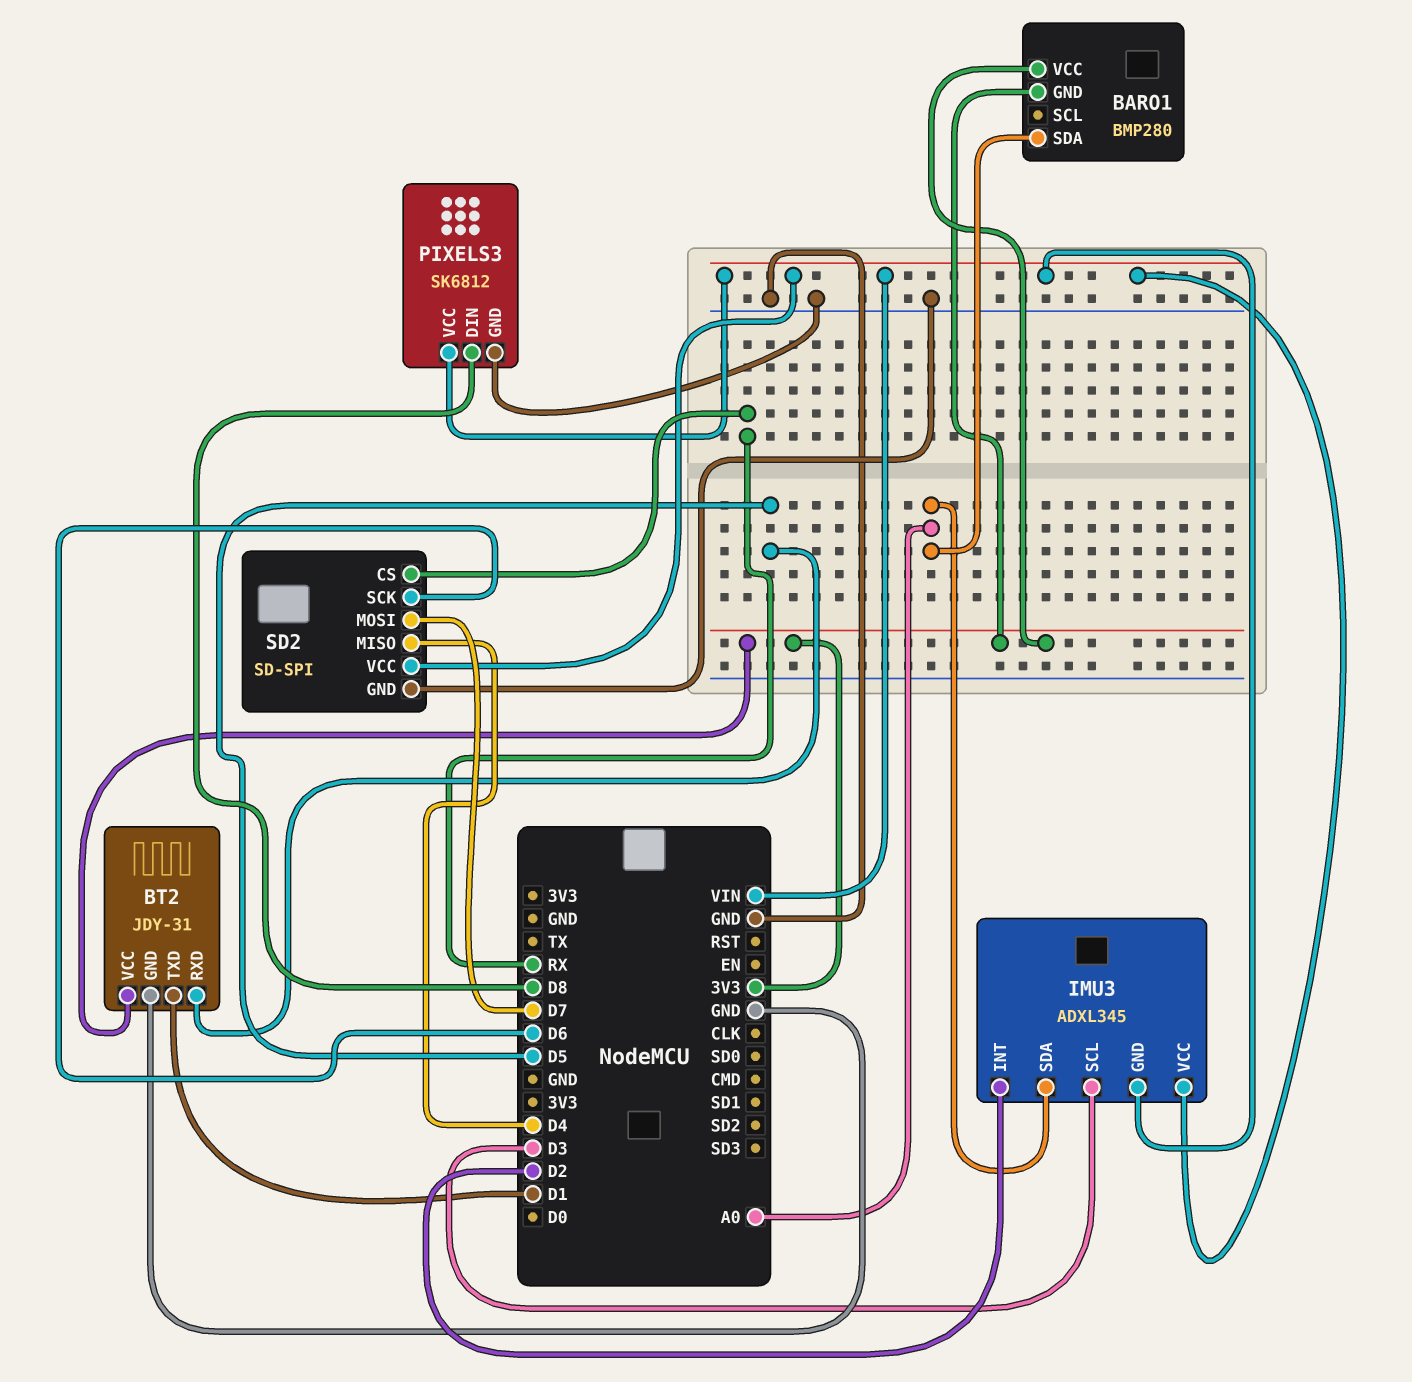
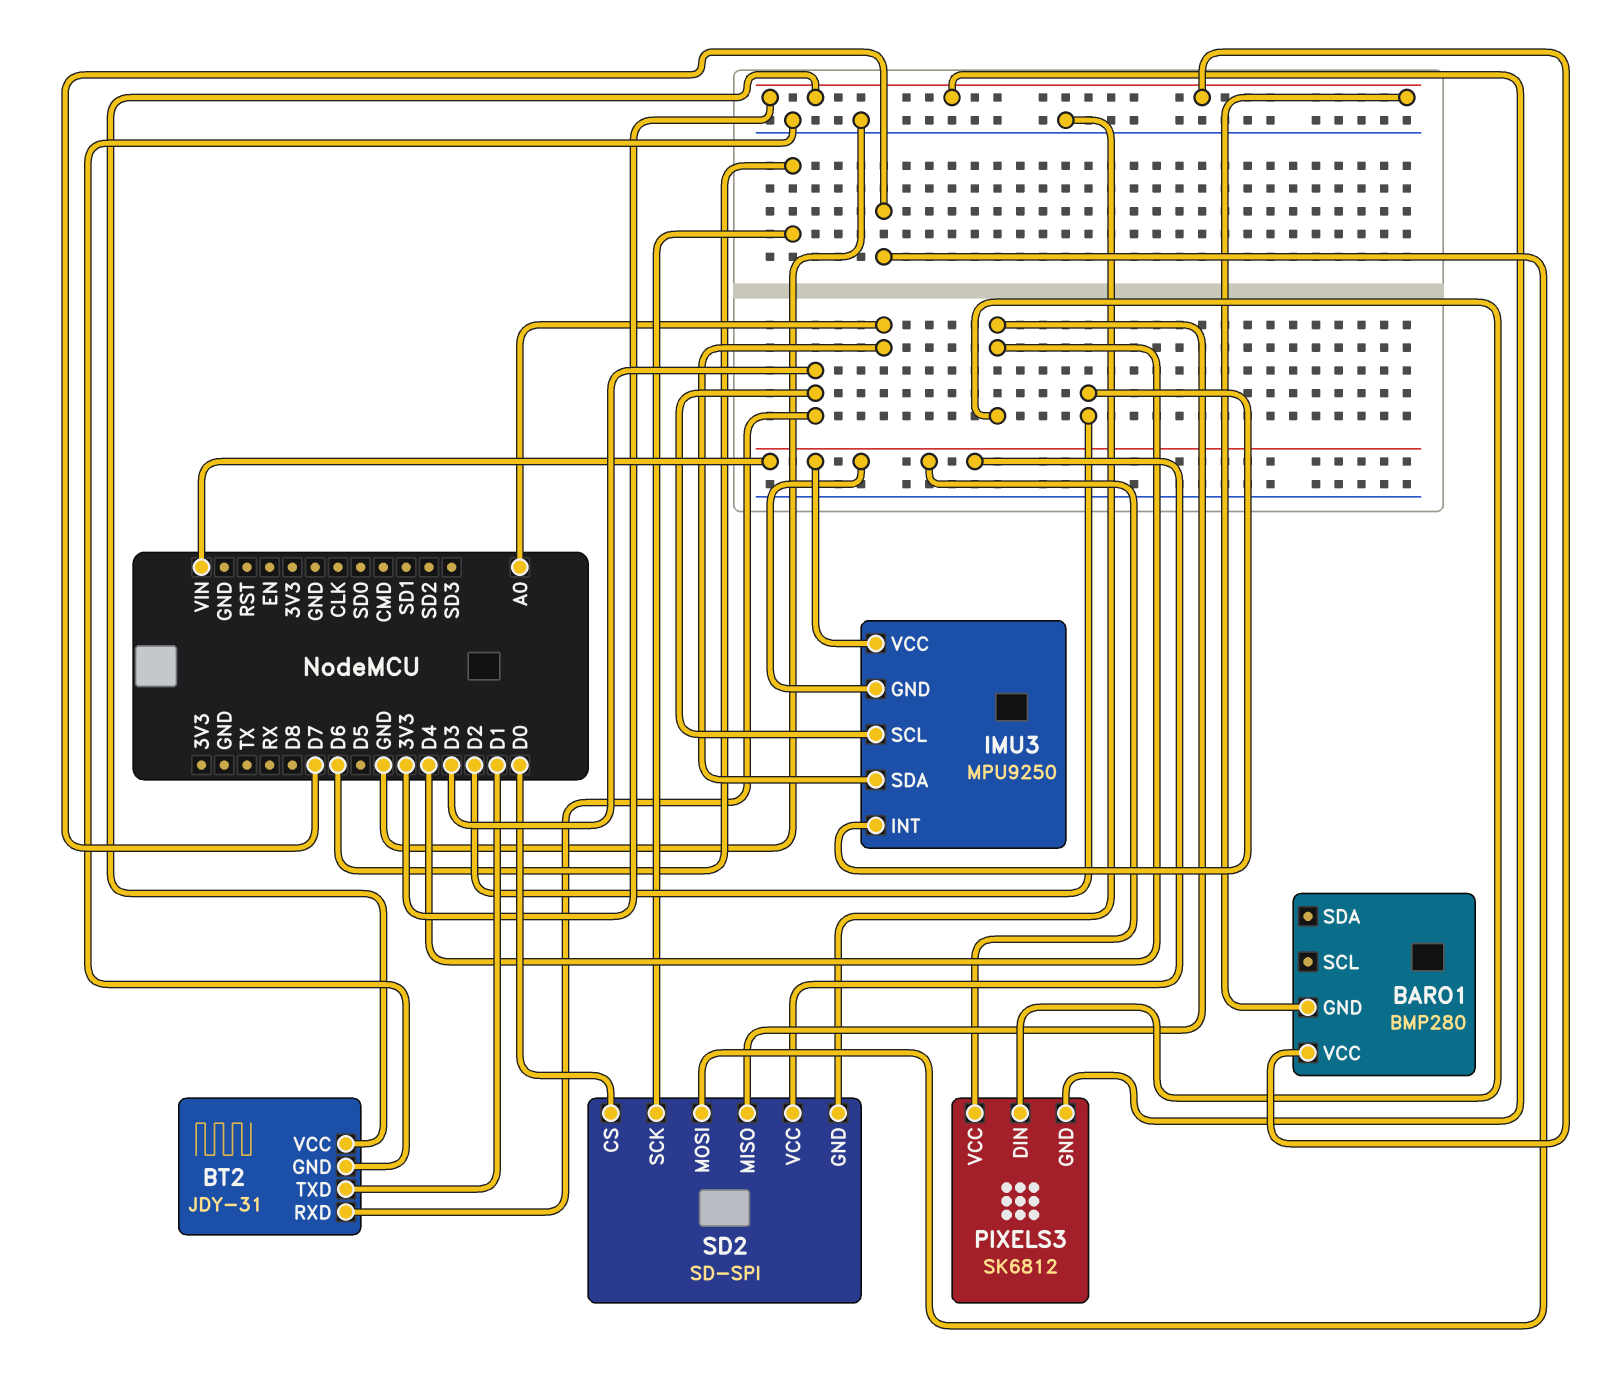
BARO1 pin SDA: A0 -> none
BT2 pin RXD: D5 -> D3
IMU3: ADXL345 -> MPU9250
PIXELS3 pin DIN: D8 -> D4
PIXELS3 pin GND: GND -> 3V3
SD2 pin CS: RX -> D0

